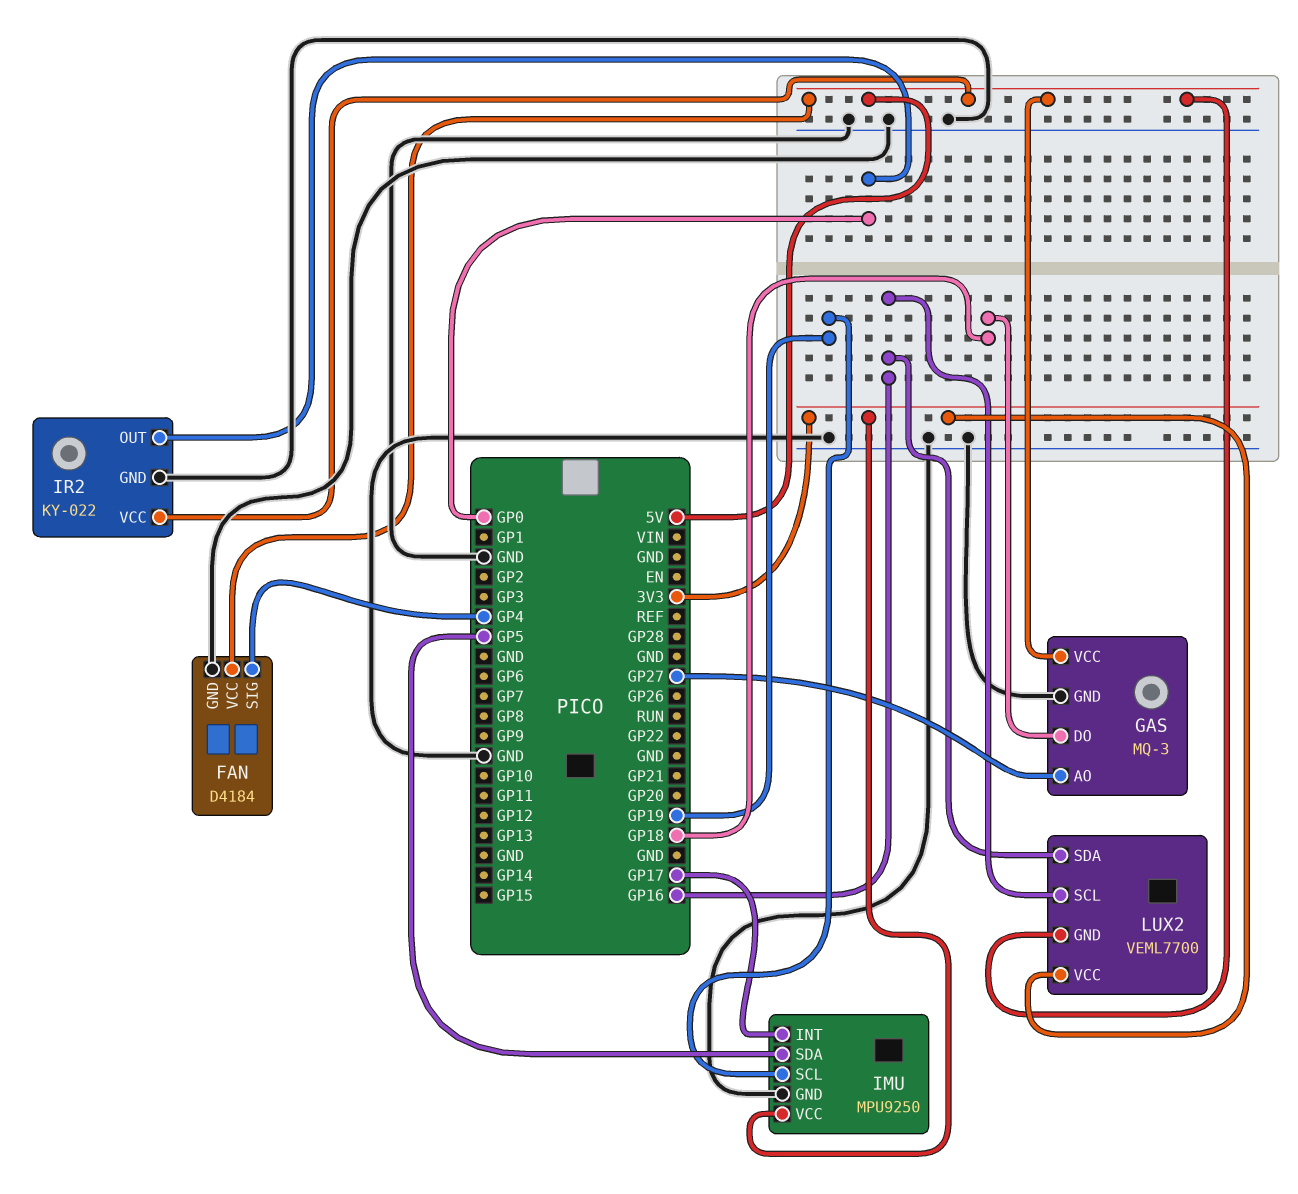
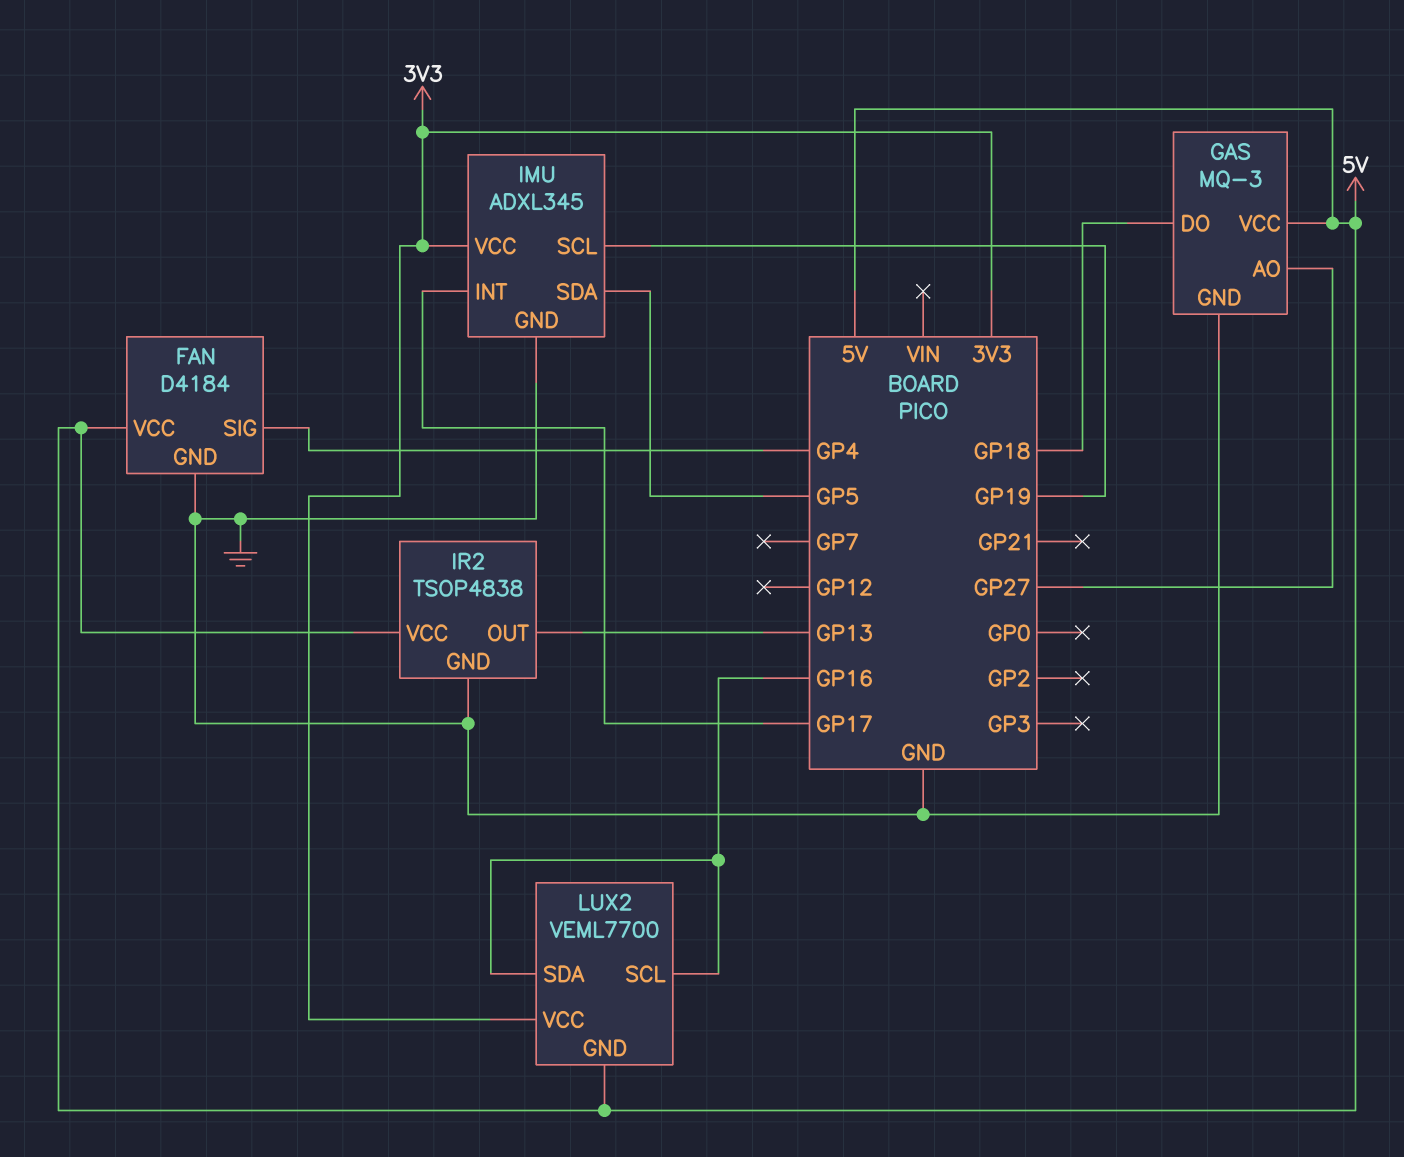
IMU: MPU9250 -> ADXL345
IR2: KY-022 -> TSOP4838
IR2 pin OUT: GP0 -> GP13

